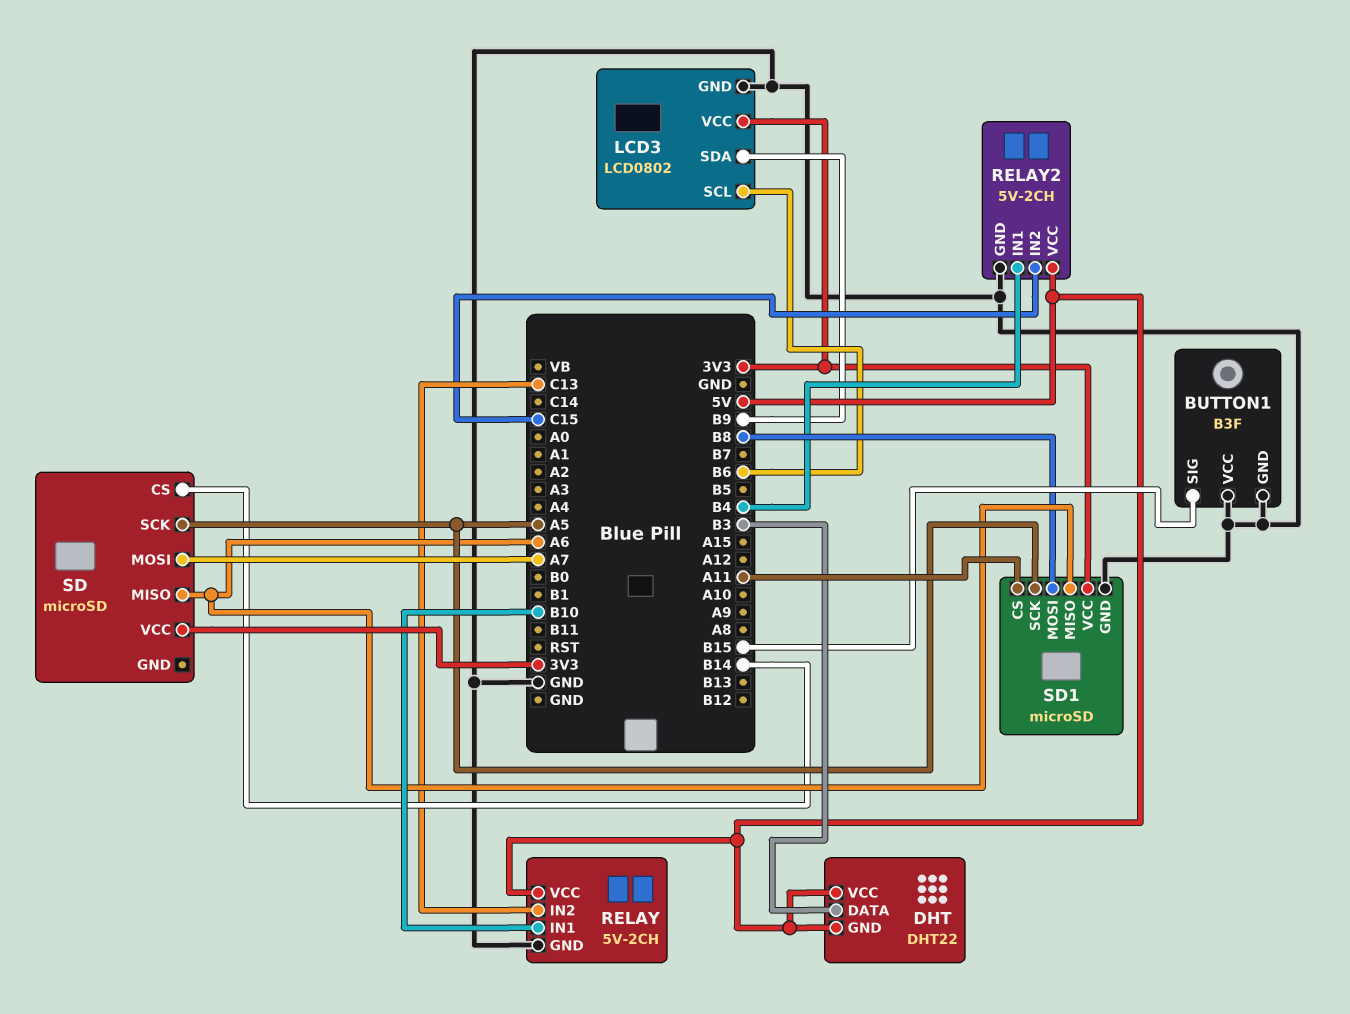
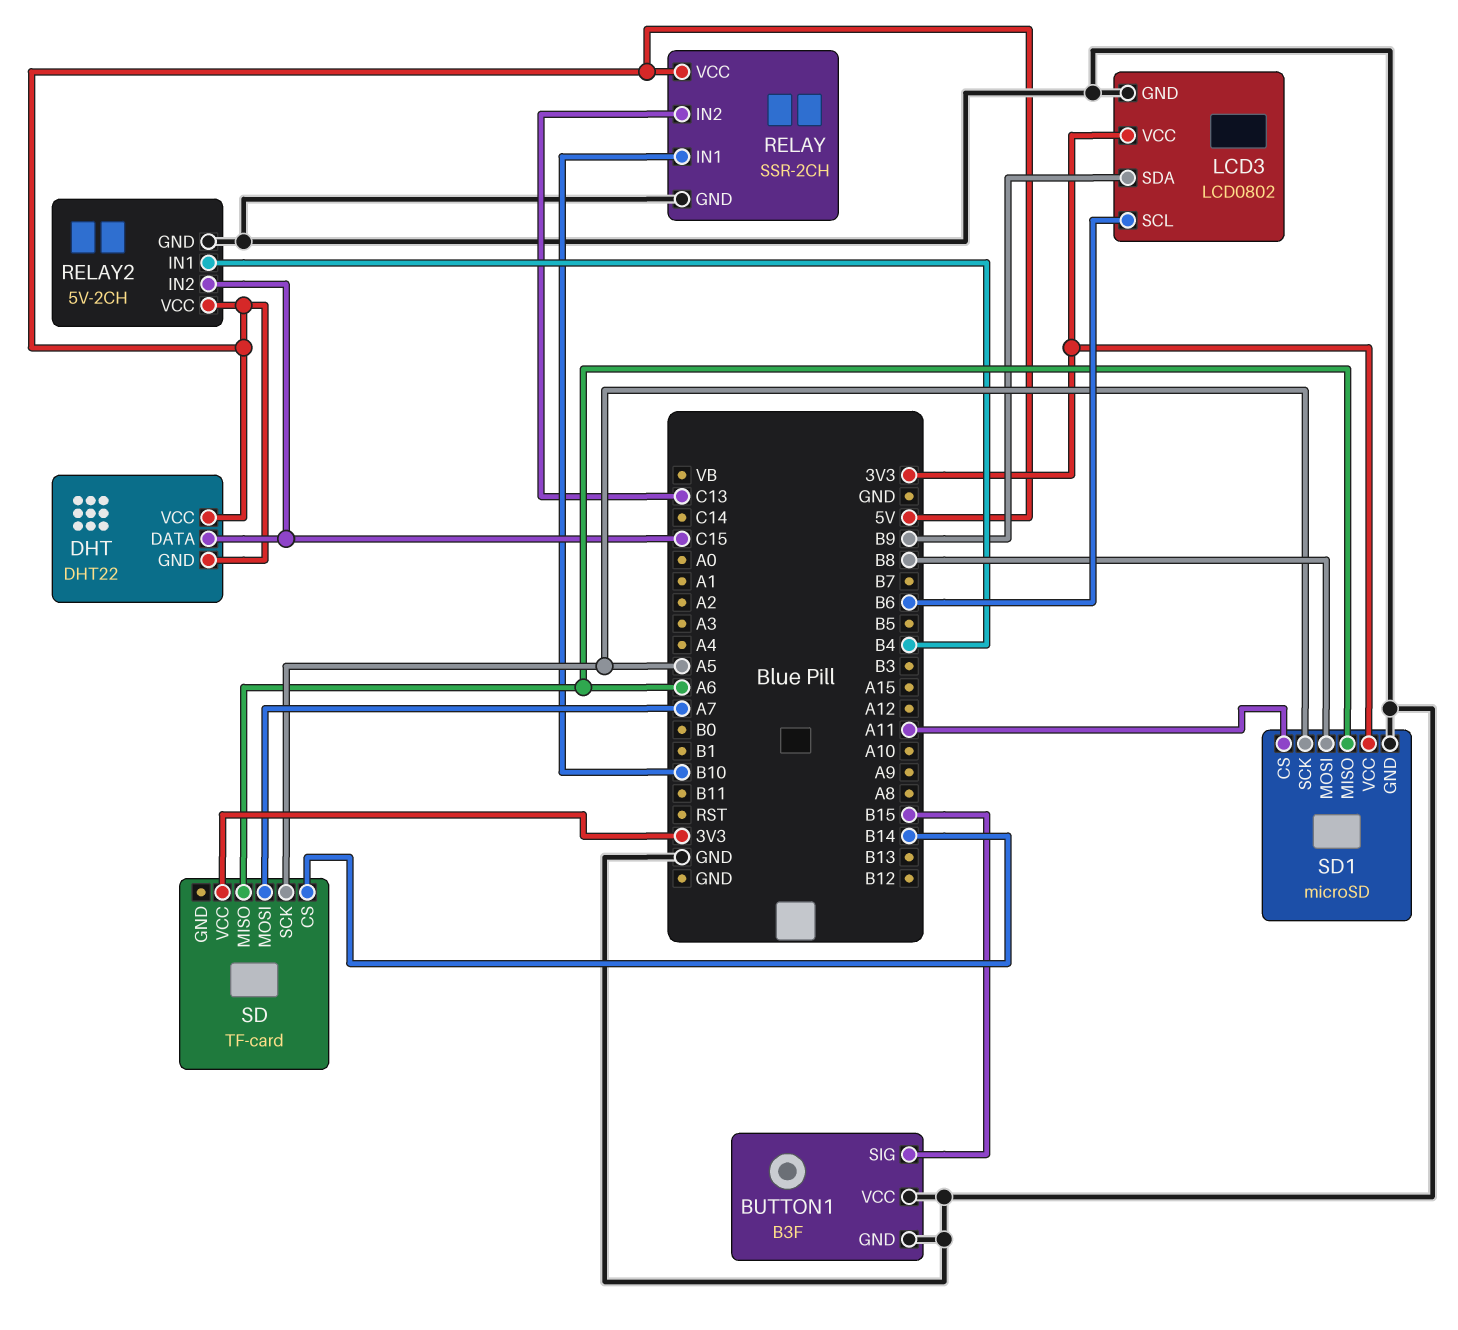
DHT pin DATA: B3 -> C15
RELAY: 5V-2CH -> SSR-2CH
SD: microSD -> TF-card

